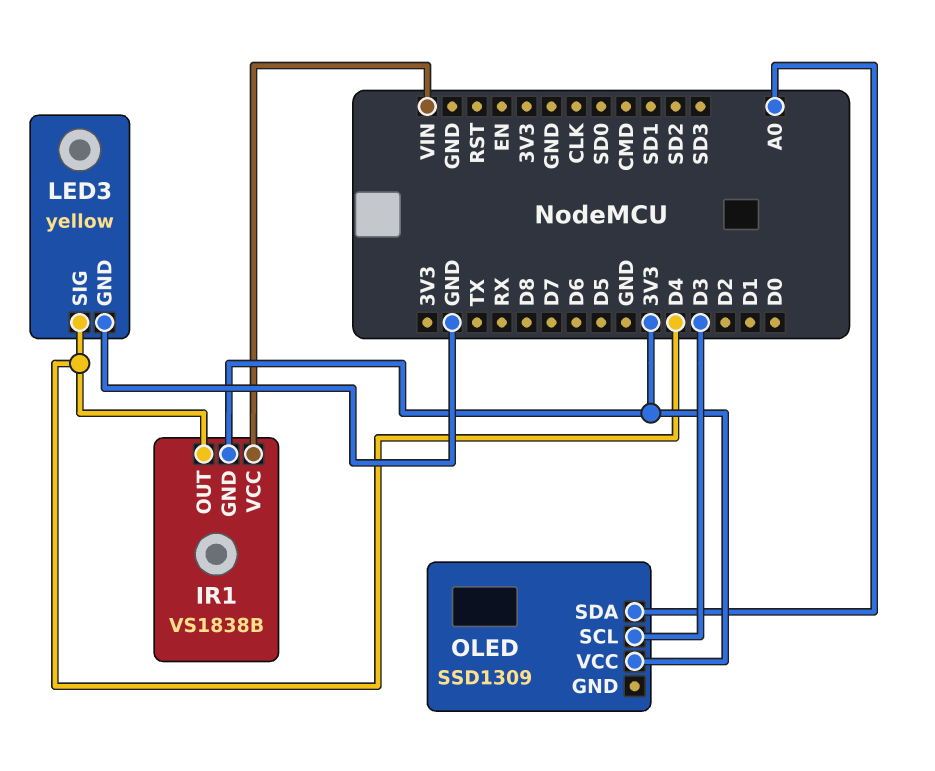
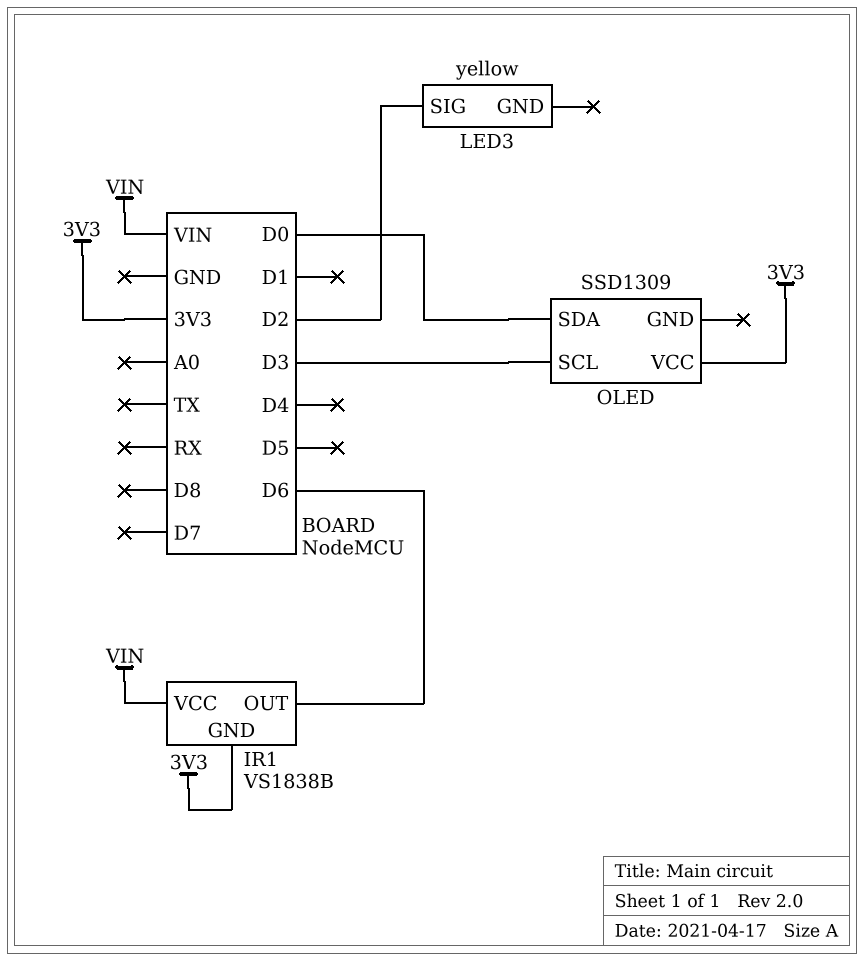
IR1 pin OUT: D4 -> D6
LED3 pin GND: GND -> none
LED3 pin SIG: D4 -> D2
OLED pin SDA: A0 -> D0

